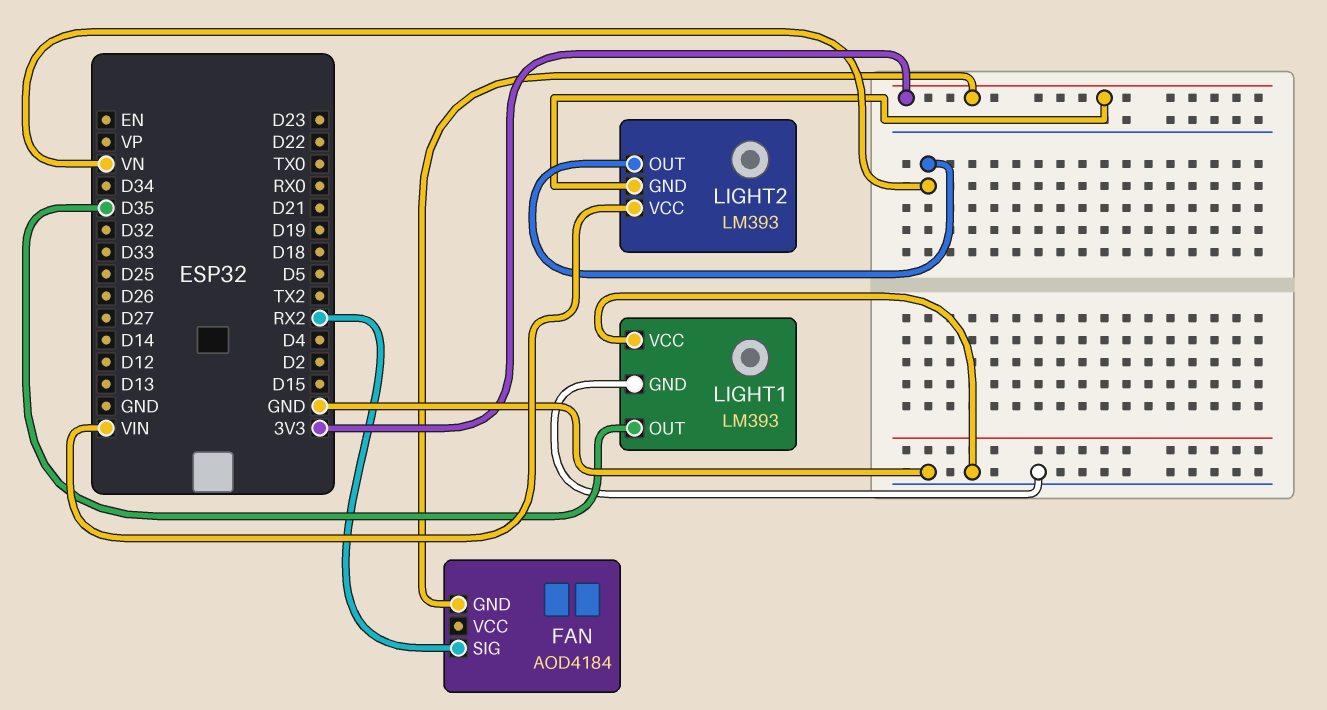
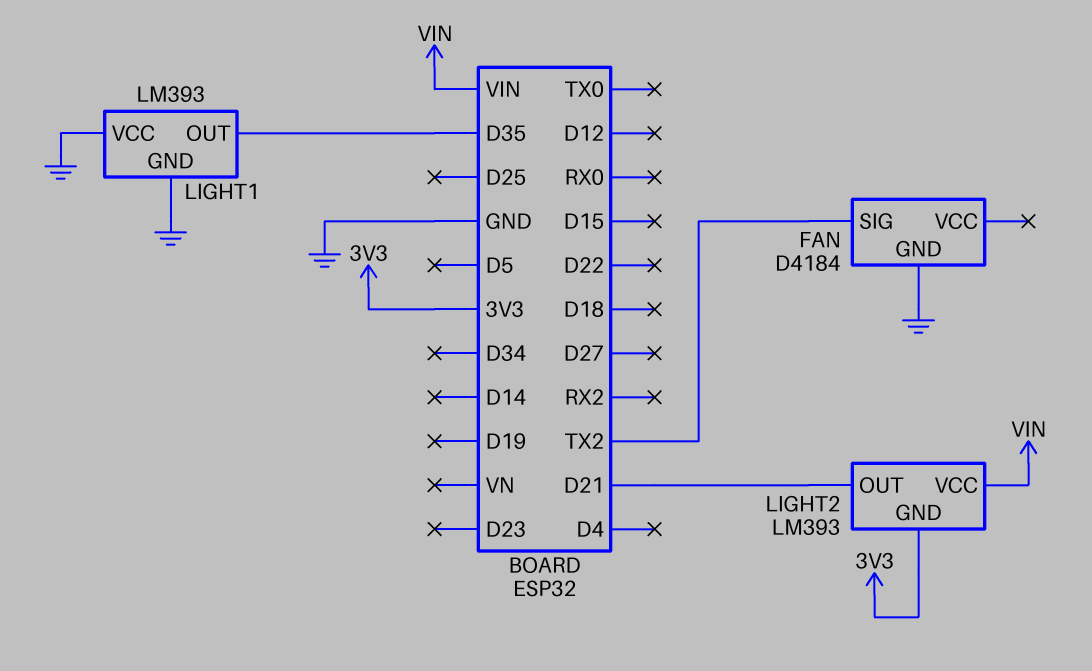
FAN: AOD4184 -> D4184
FAN pin GND: 3V3 -> GND
FAN pin SIG: RX2 -> TX2
LIGHT2 pin OUT: VN -> D21

